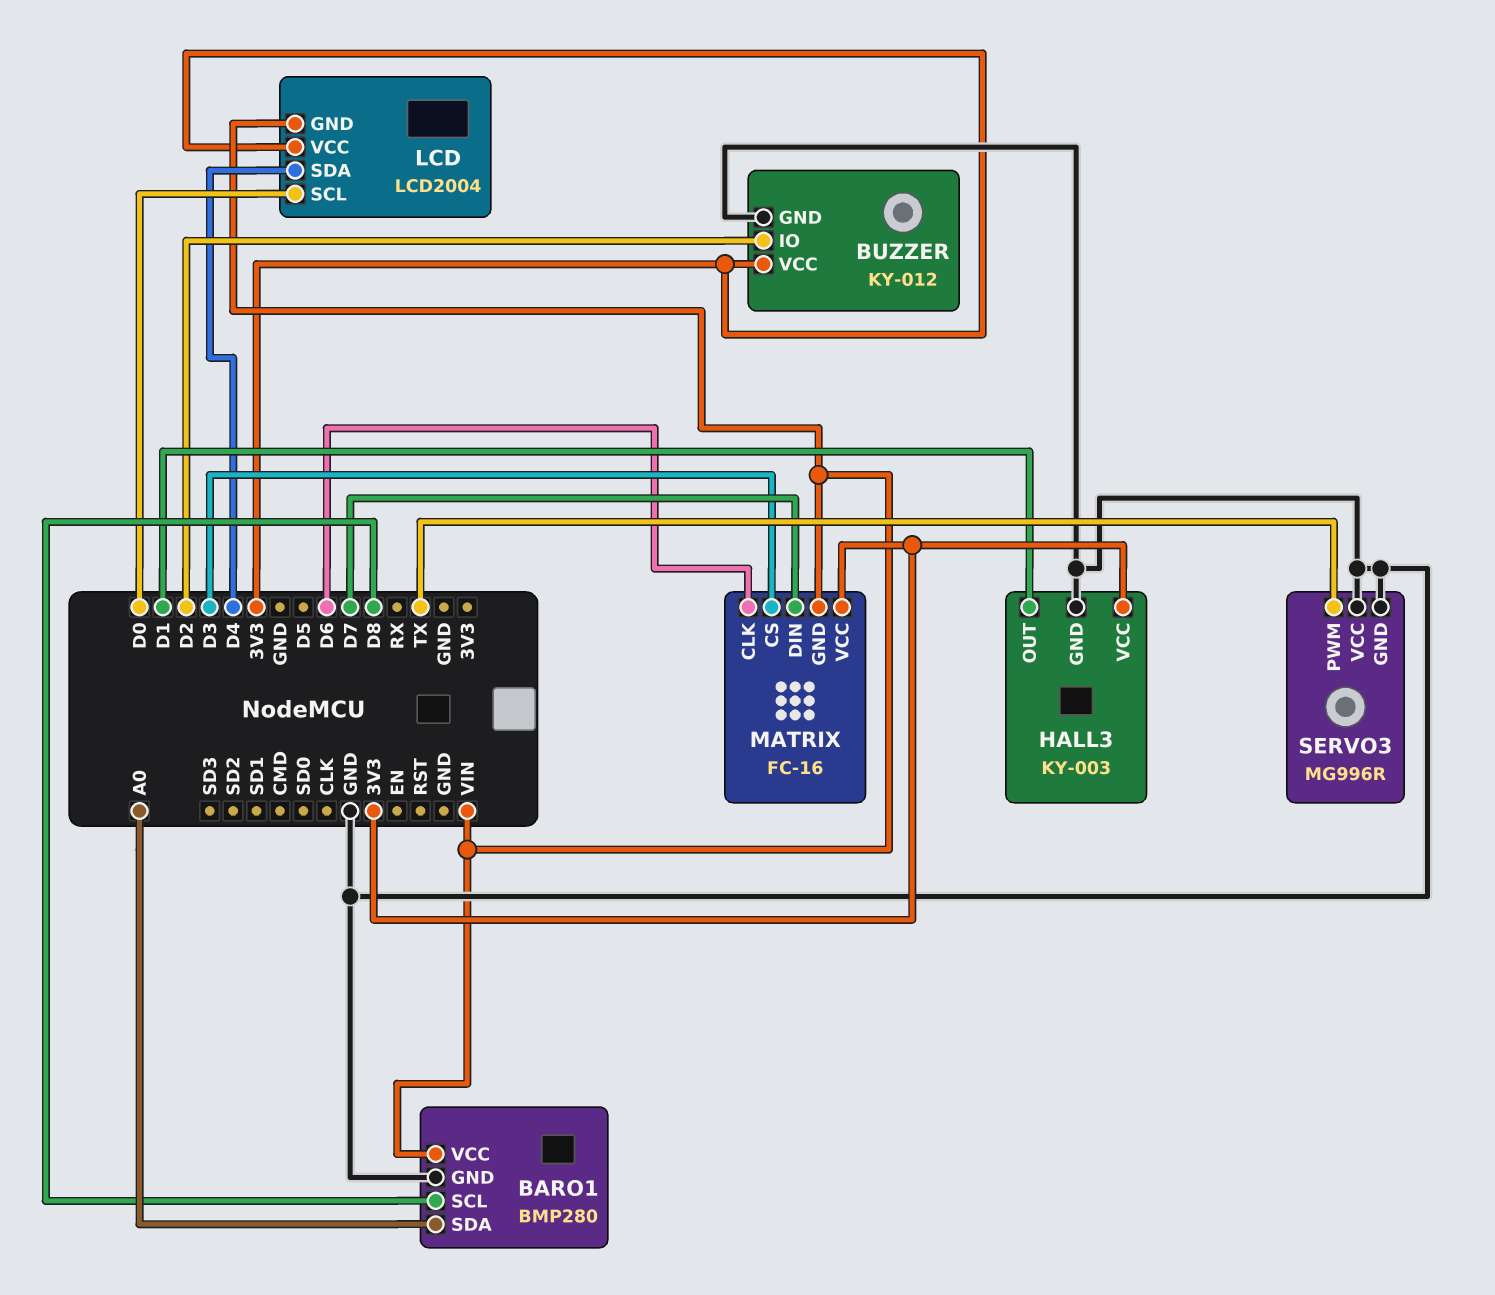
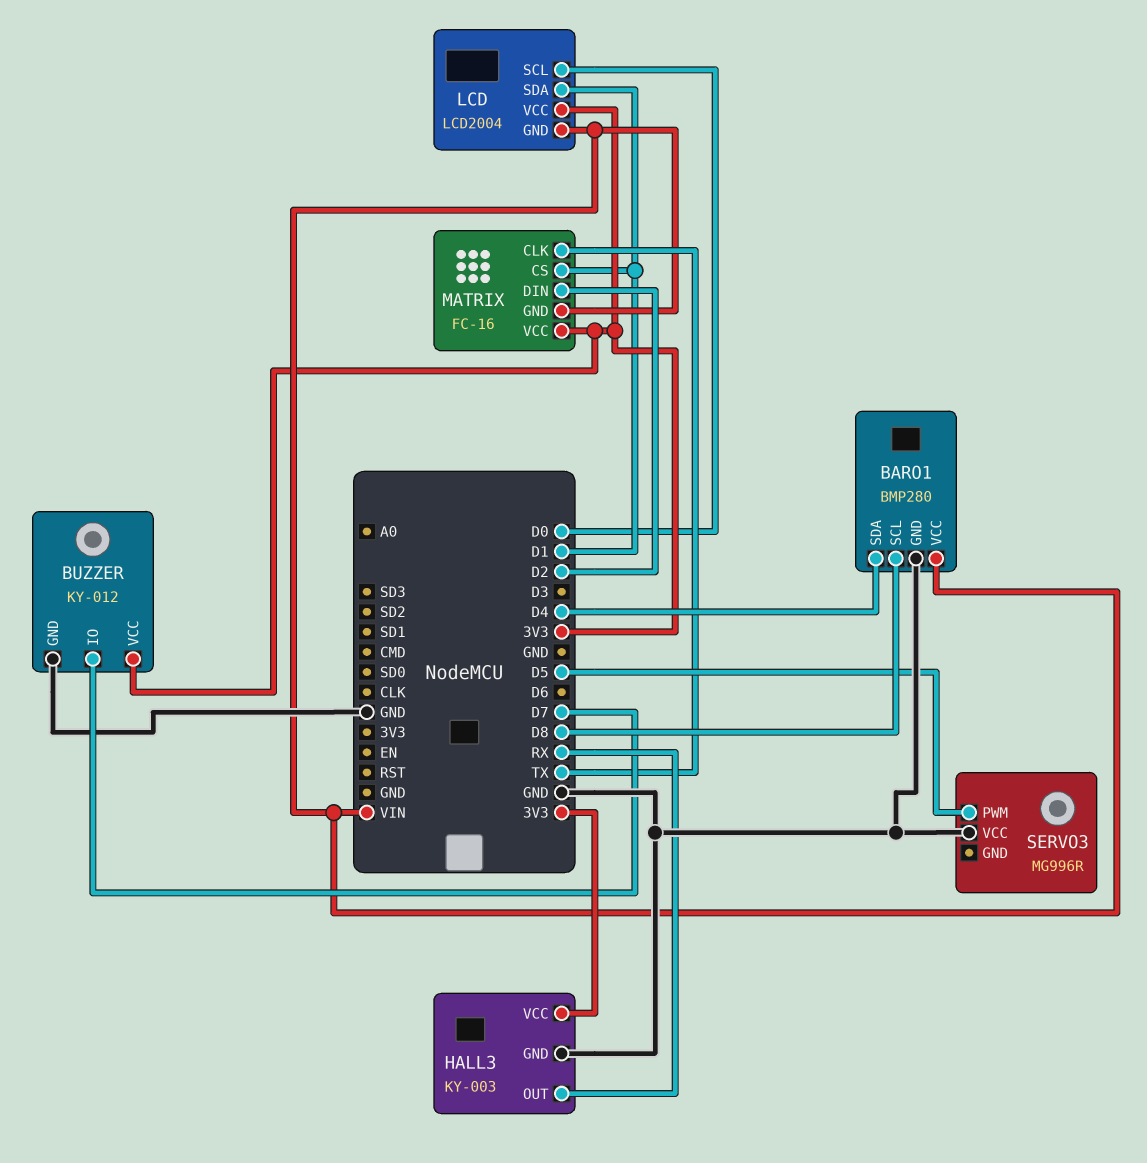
BARO1 pin SDA: A0 -> D4
BUZZER pin IO: D2 -> D7
HALL3 pin OUT: D1 -> RX
LCD pin SDA: D4 -> D1
MATRIX pin CLK: D6 -> TX
MATRIX pin CS: D3 -> D1
MATRIX pin DIN: D7 -> D2
SERVO3 pin GND: GND -> none
SERVO3 pin PWM: TX -> D5

